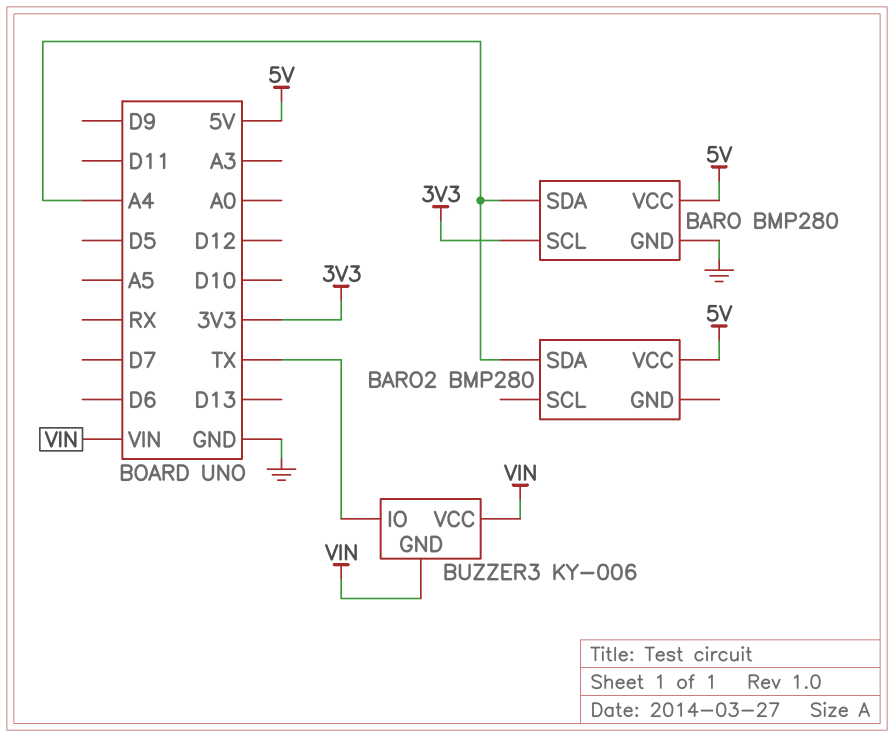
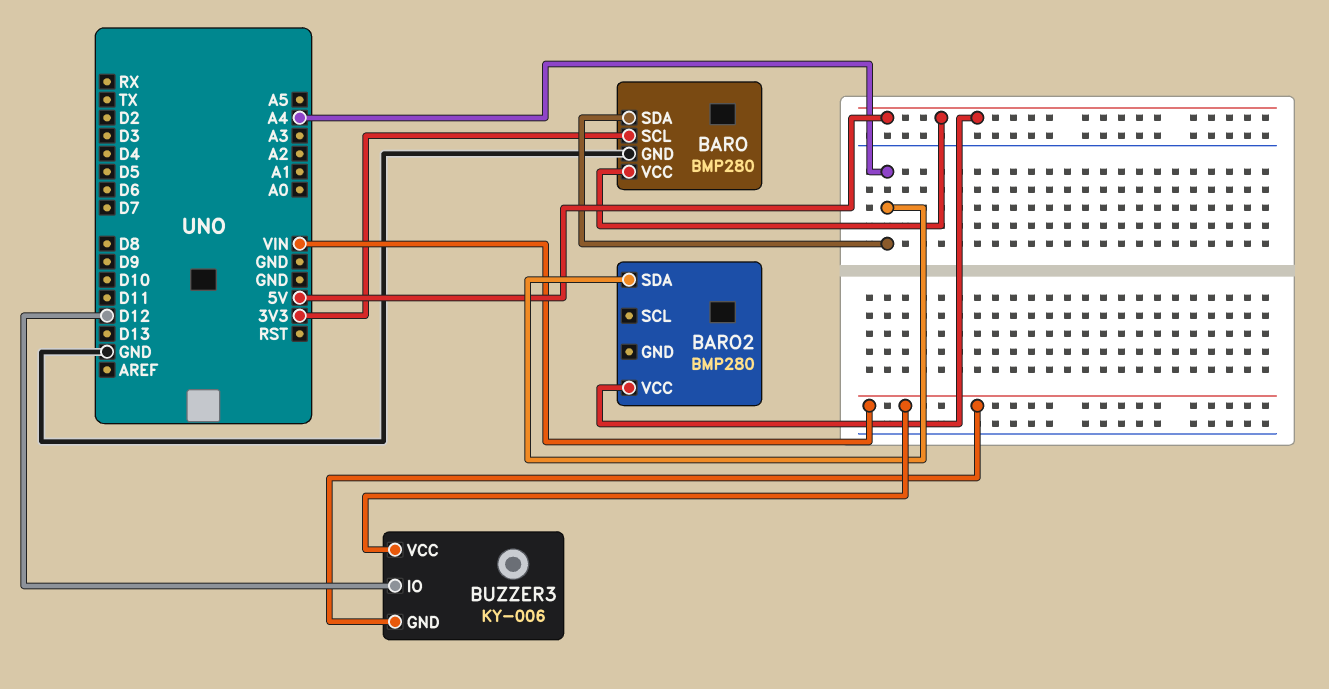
BUZZER3 pin IO: TX -> D12

